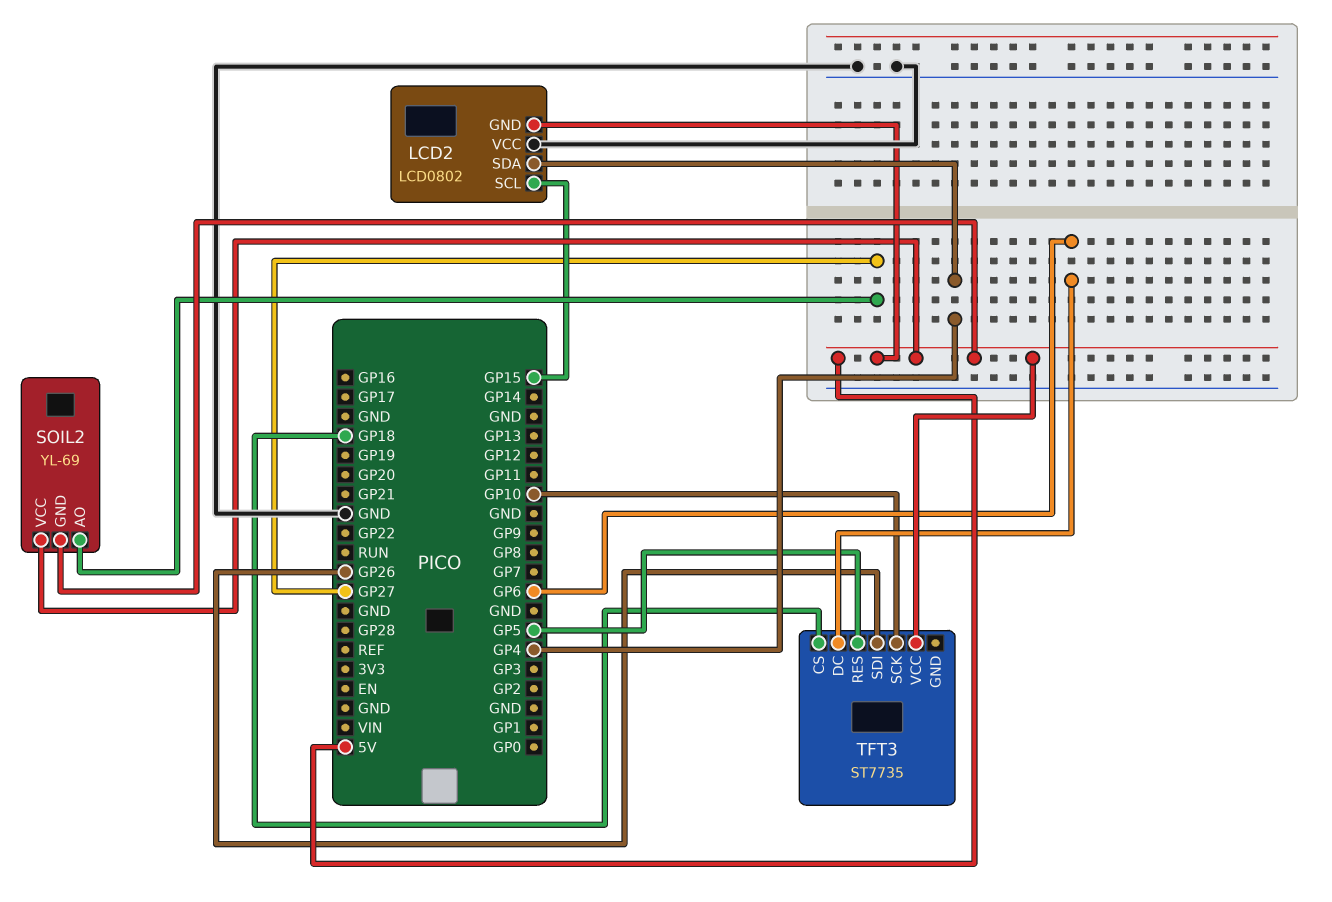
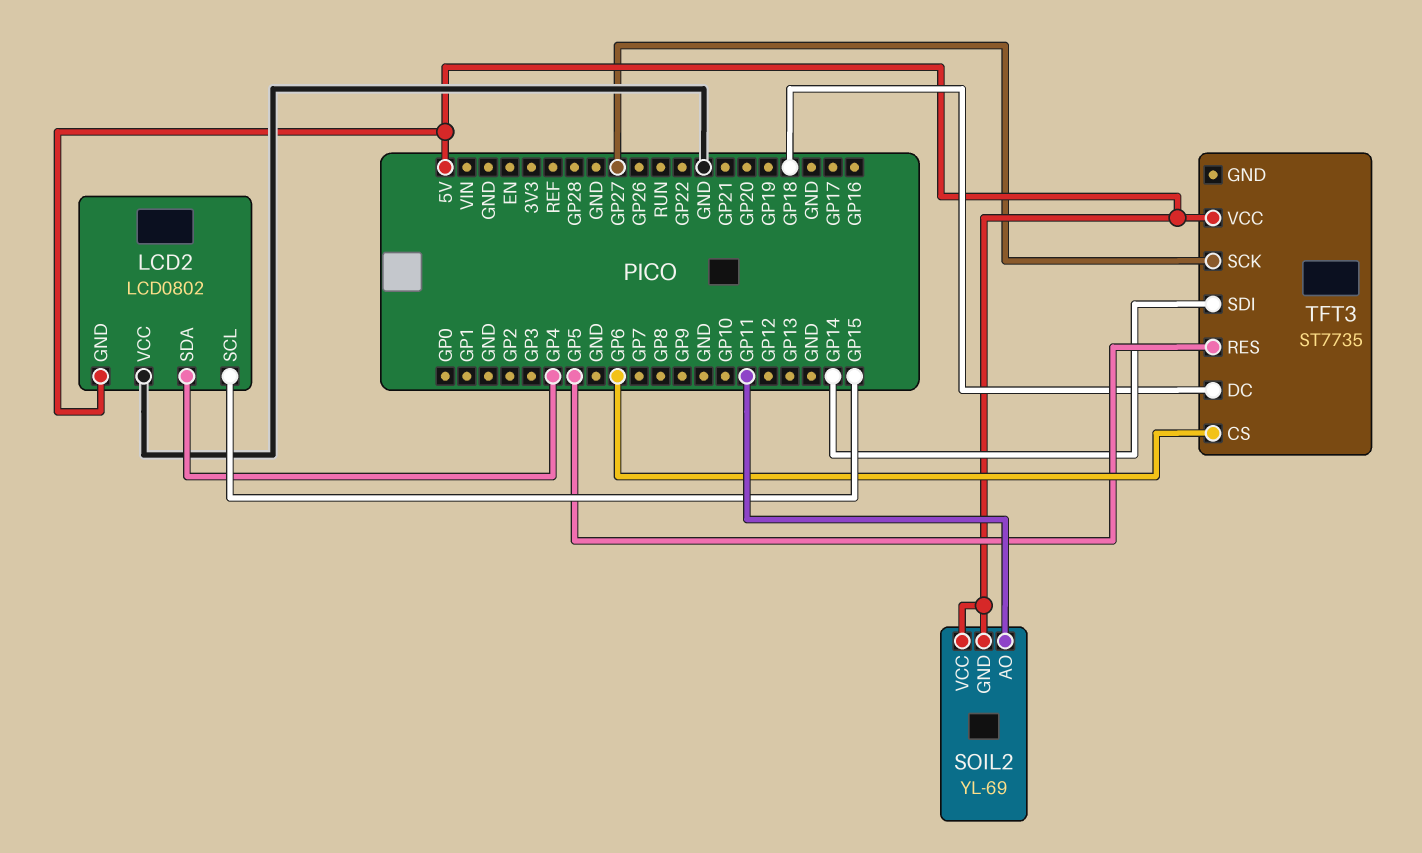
SOIL2 pin AO: GP27 -> GP11
TFT3 pin CS: GP18 -> GP6
TFT3 pin DC: GP6 -> GP18
TFT3 pin SCK: GP10 -> GP27
TFT3 pin SDI: GP26 -> GP14

